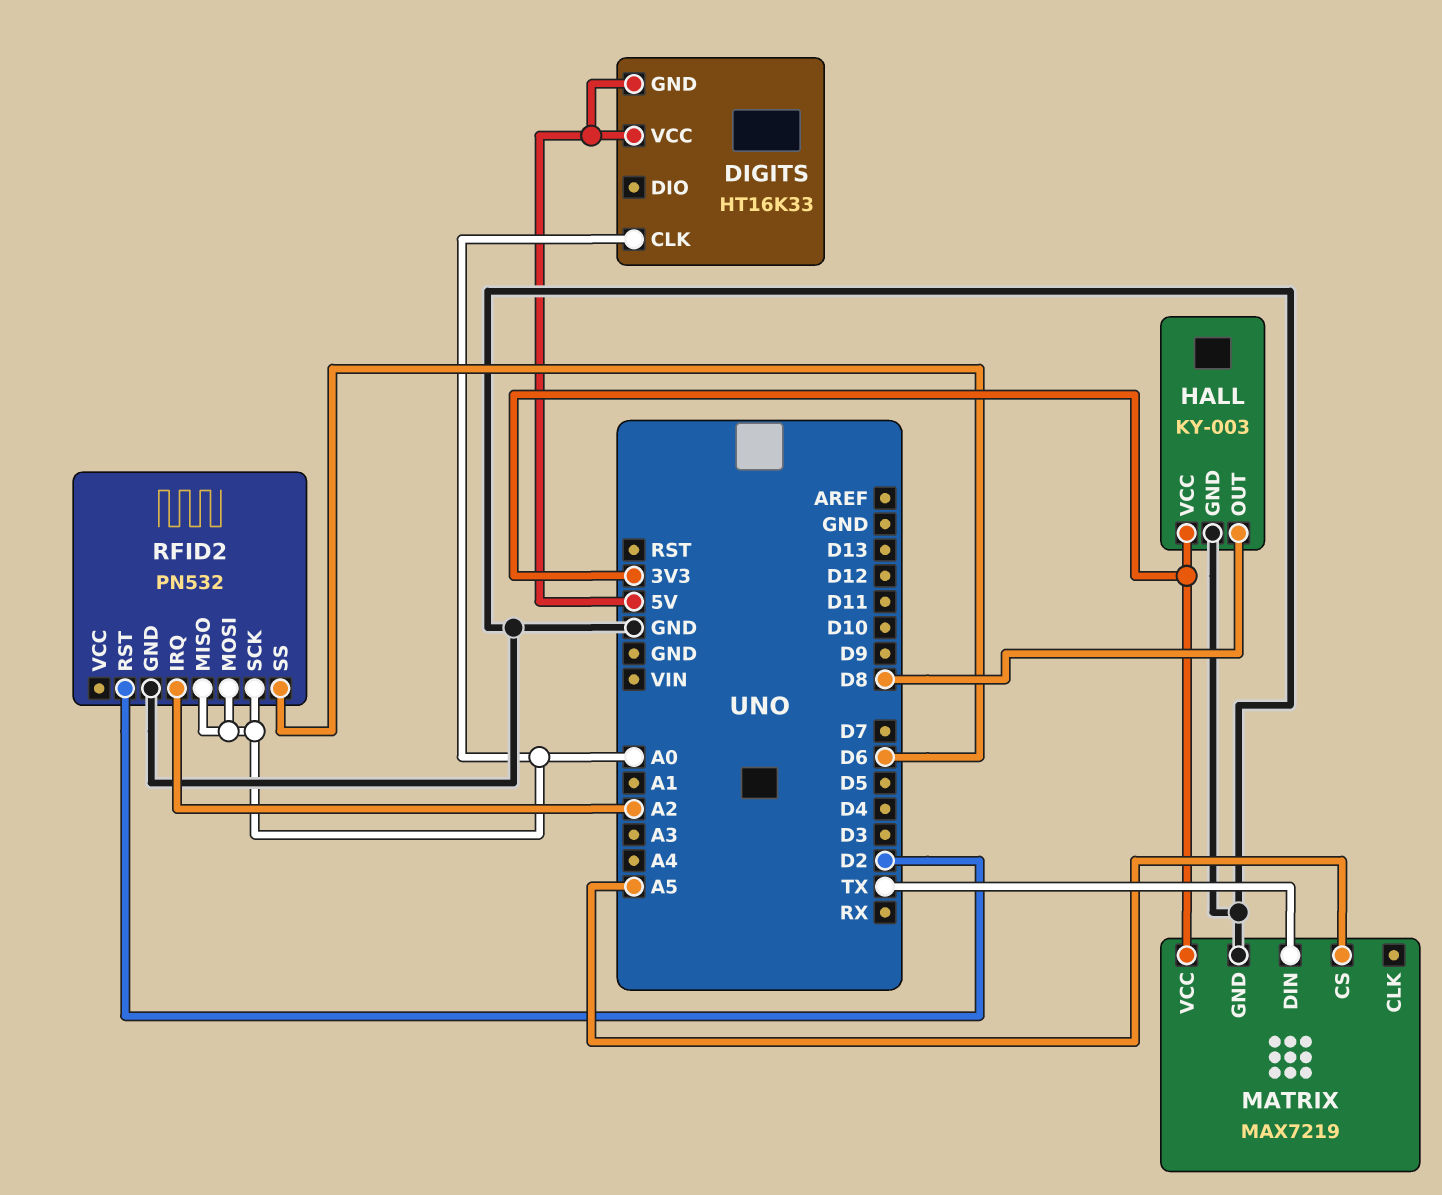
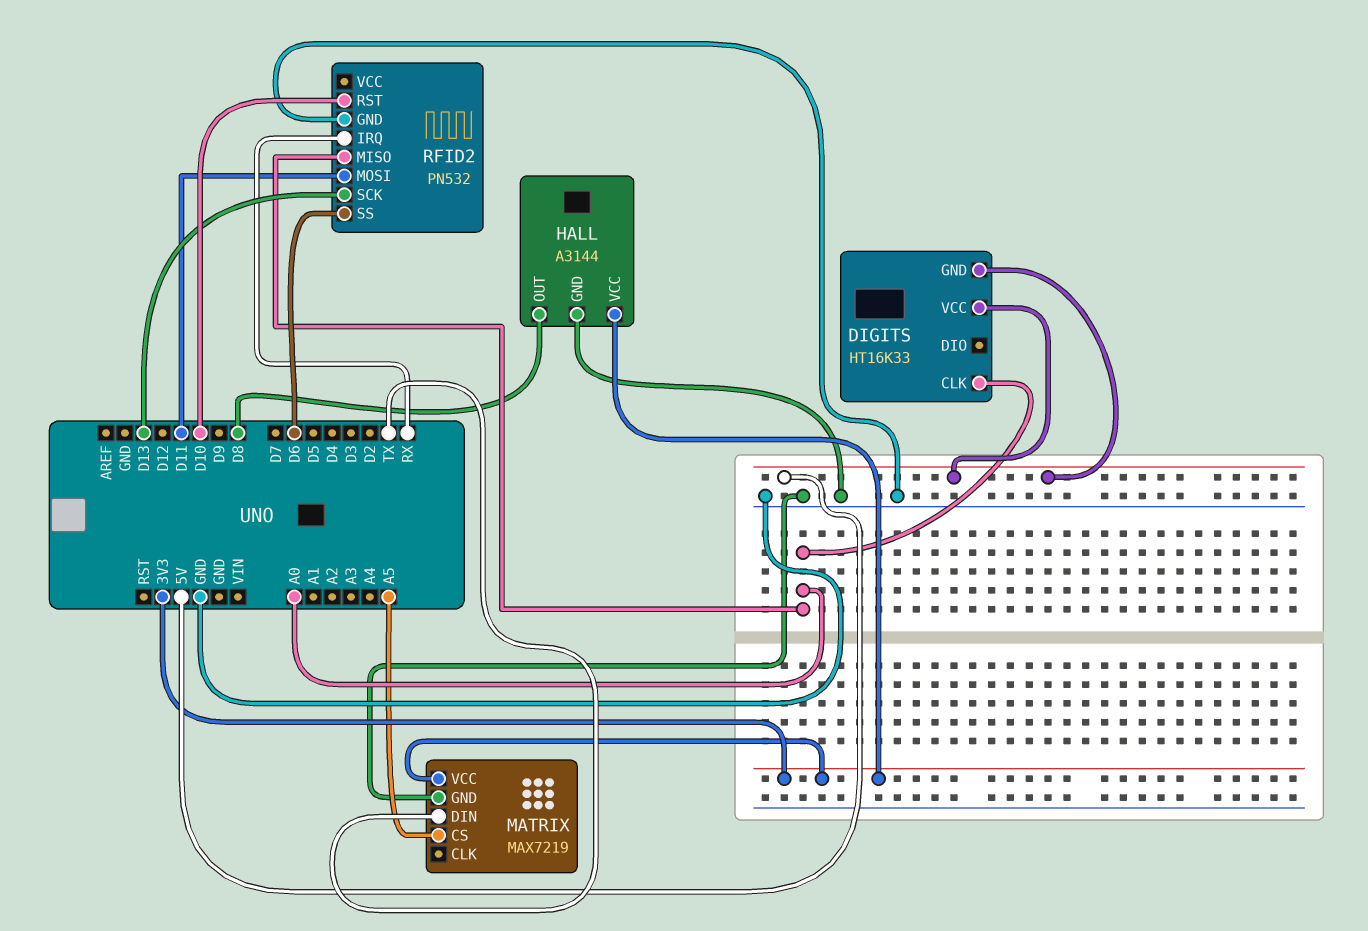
HALL: KY-003 -> A3144
RFID2 pin IRQ: A2 -> RX
RFID2 pin MOSI: A0 -> D11
RFID2 pin RST: D2 -> D10
RFID2 pin SCK: A0 -> D13

